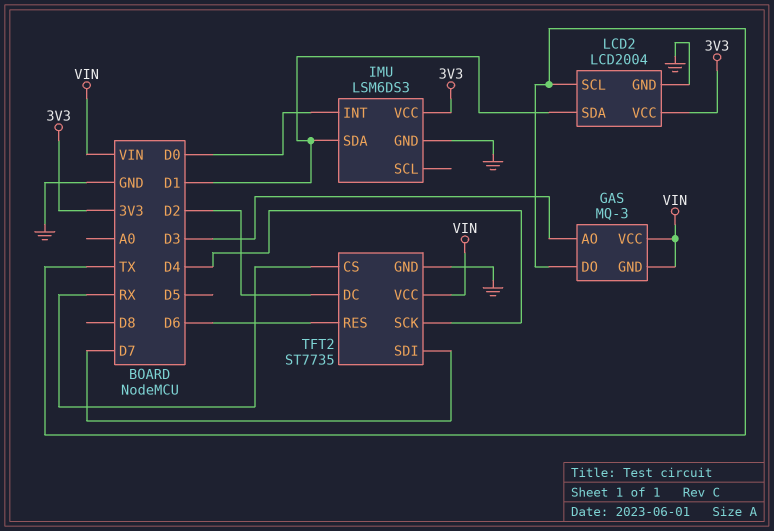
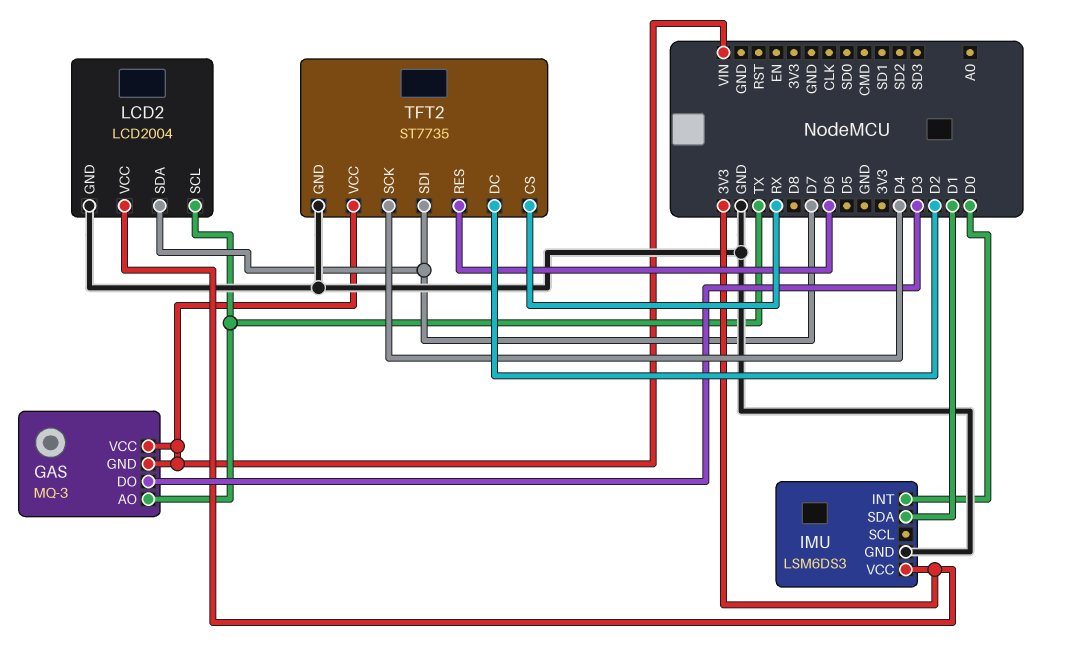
GAS pin AO: D3 -> TX
GAS pin DO: TX -> D3
LCD2 pin SDA: D1 -> D7

